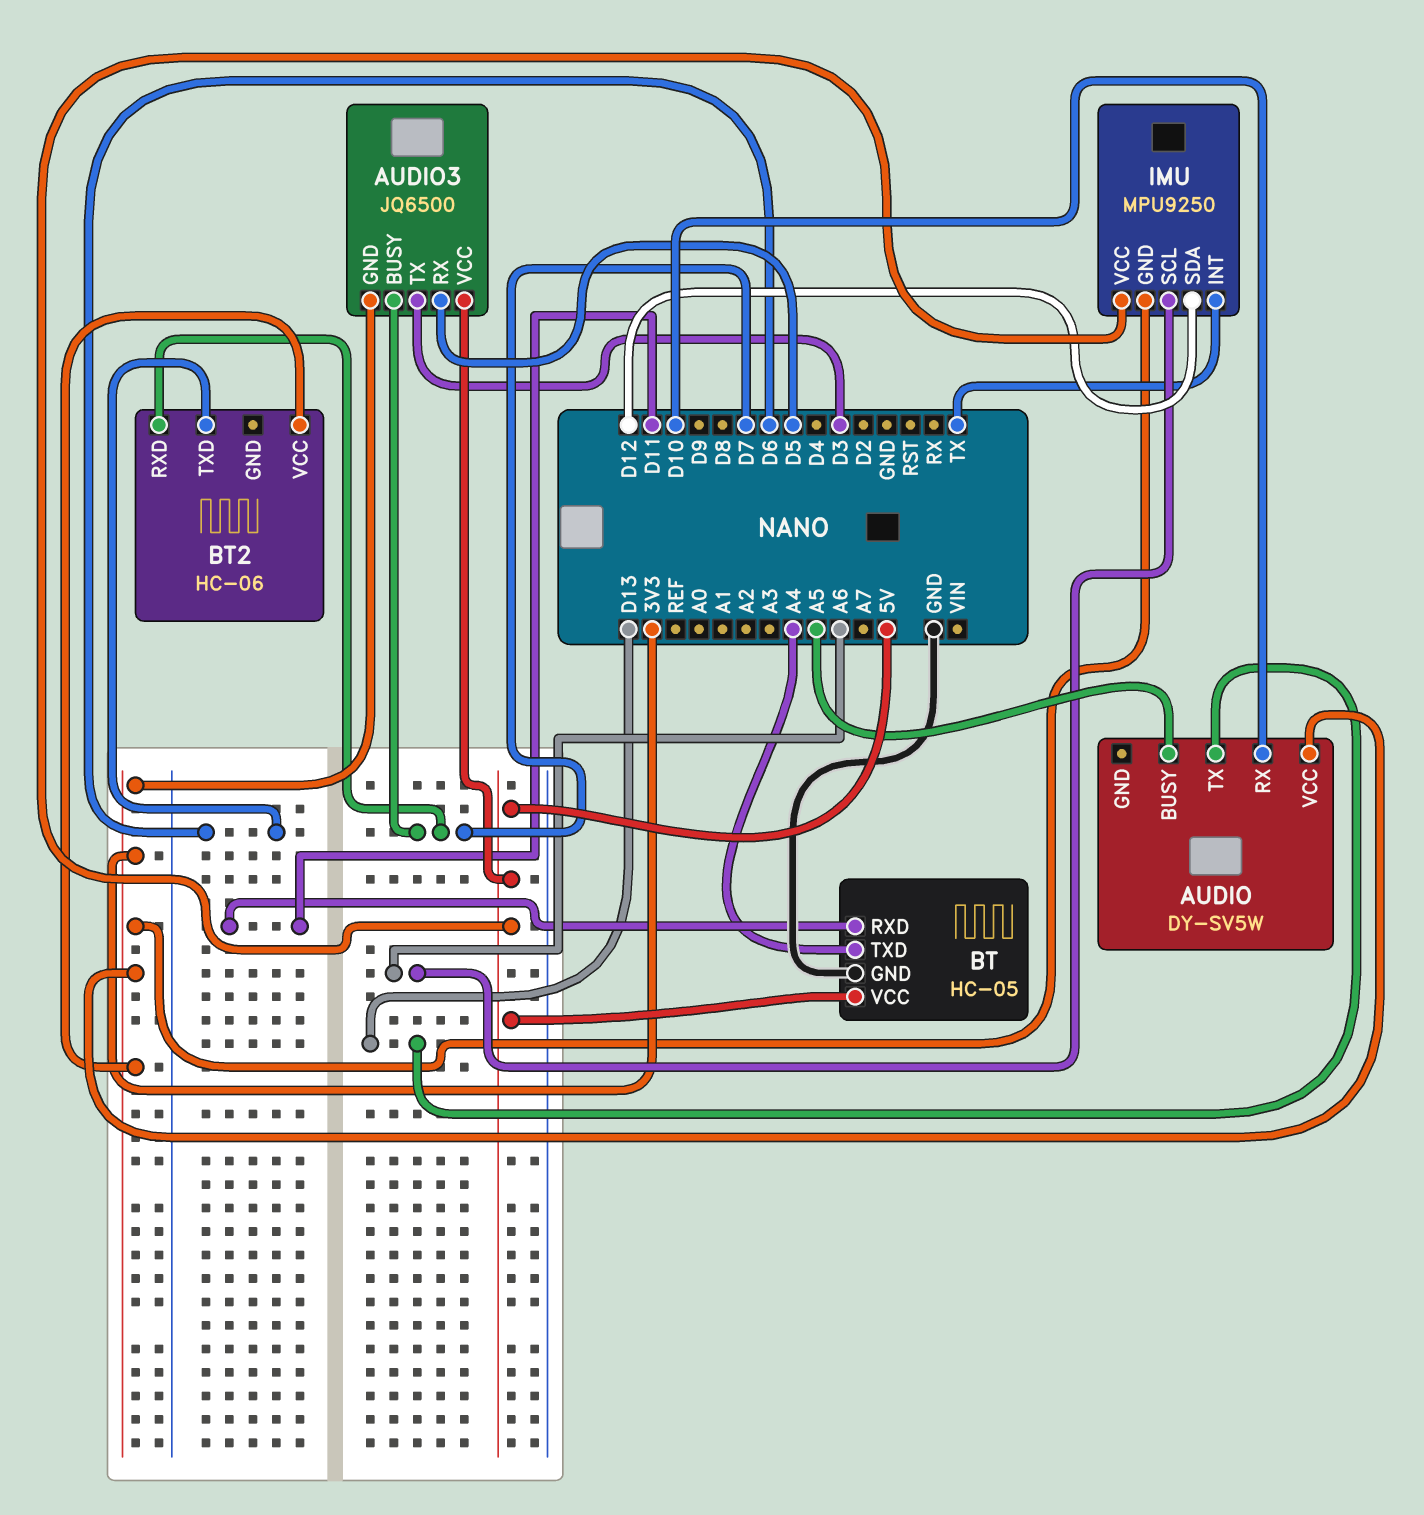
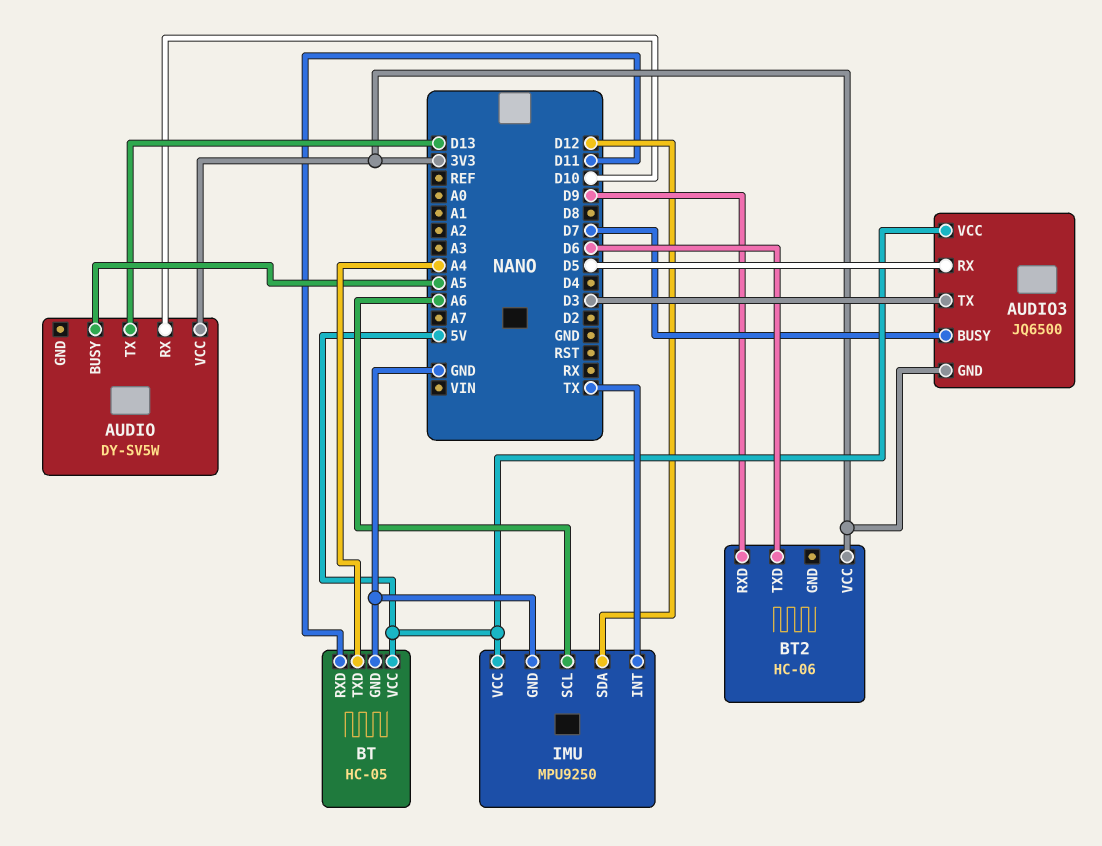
BT2 pin RXD: D7 -> D9
IMU pin GND: 3V3 -> GND

